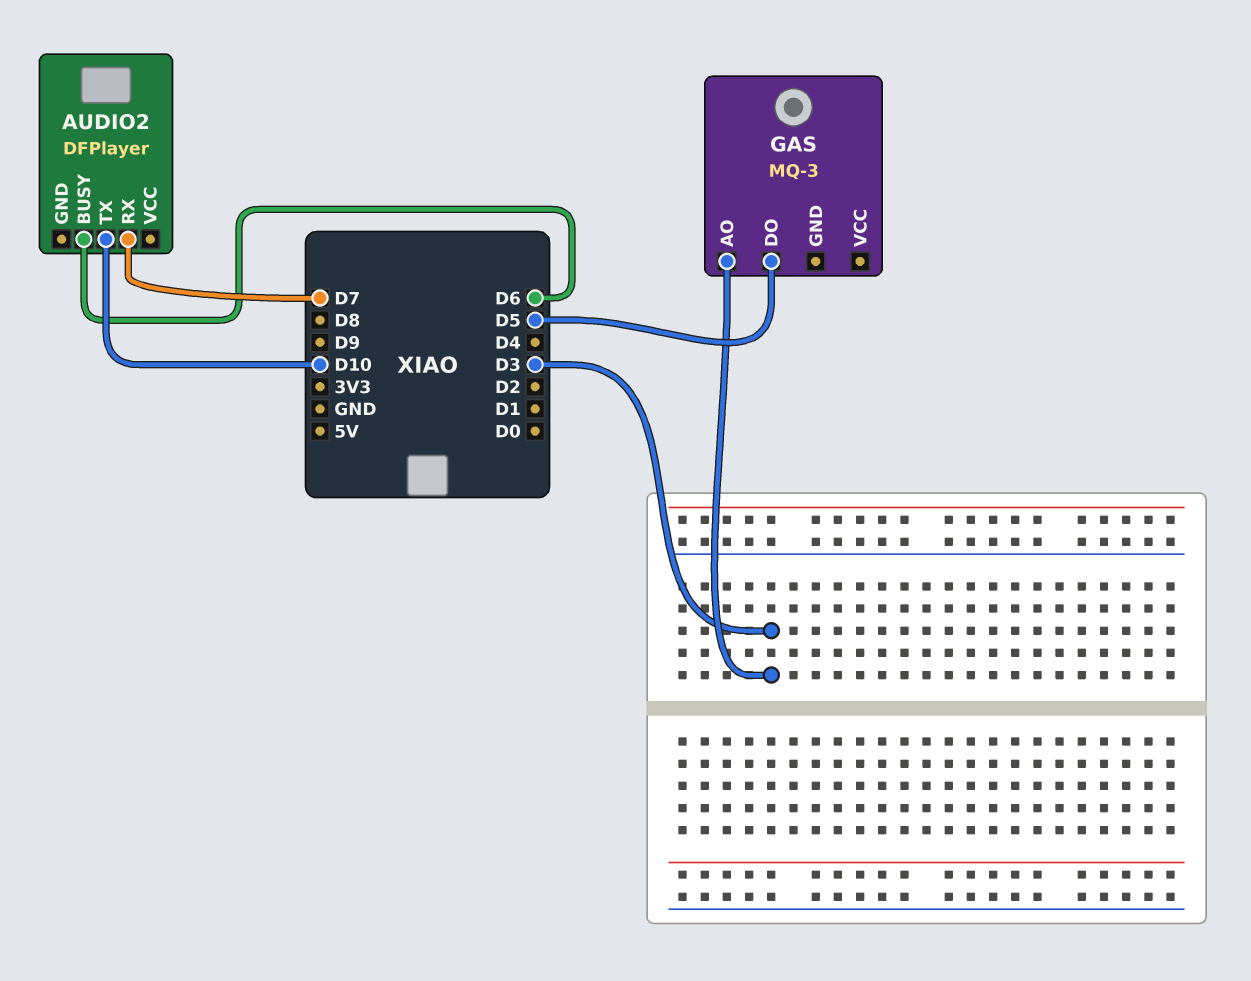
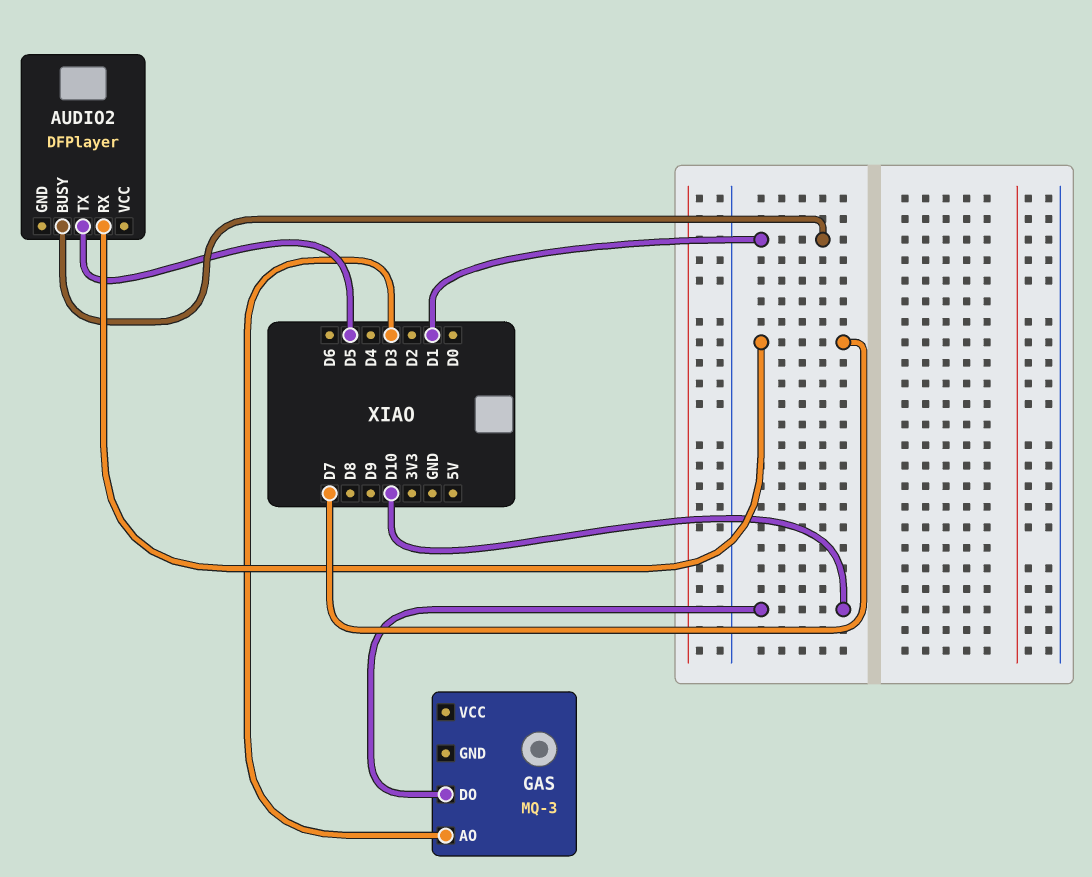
AUDIO2 pin BUSY: D6 -> D1
AUDIO2 pin TX: D10 -> D5
GAS pin DO: D5 -> D10

